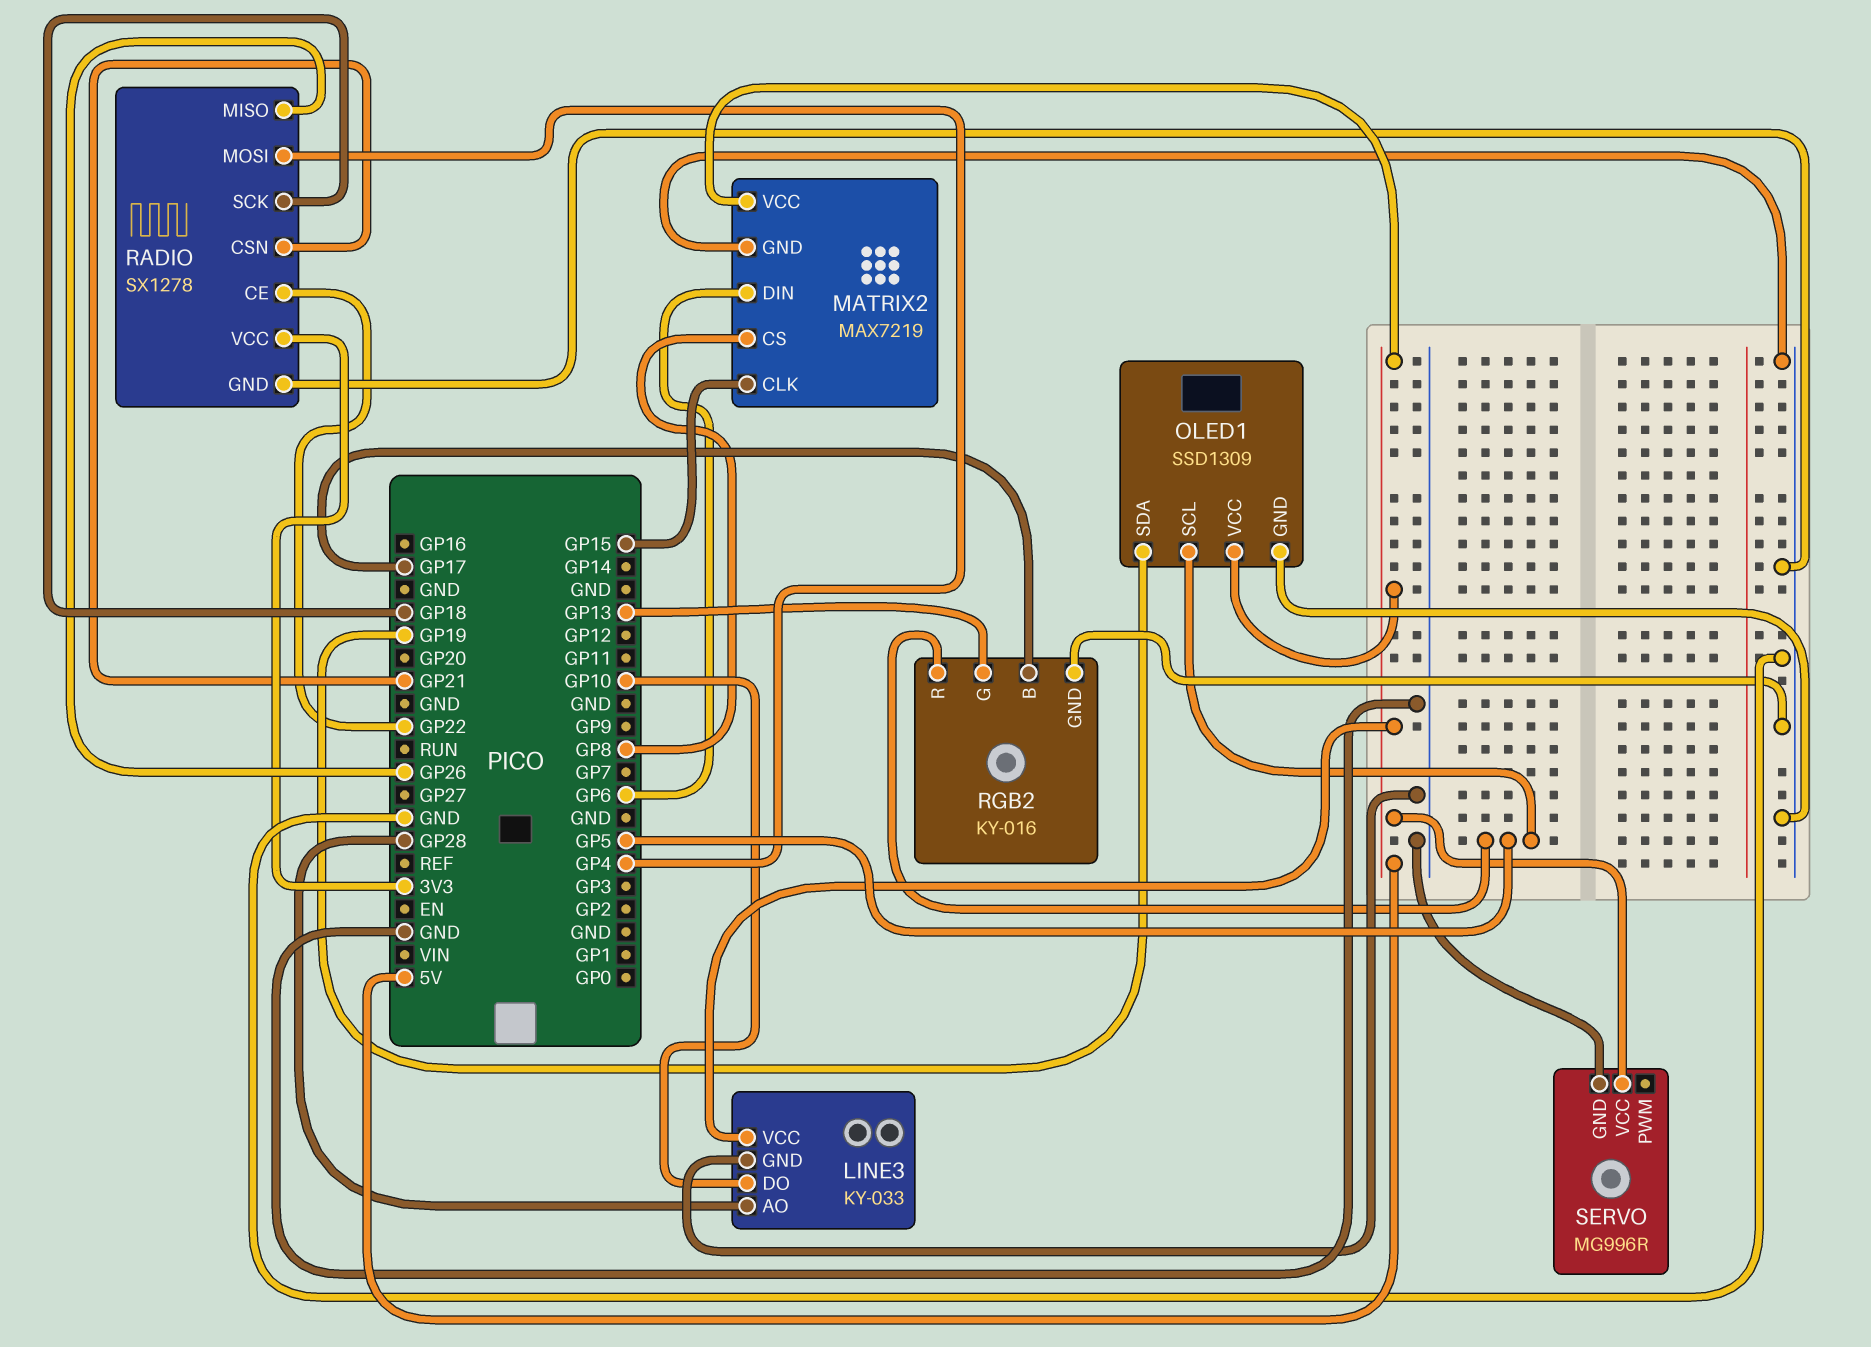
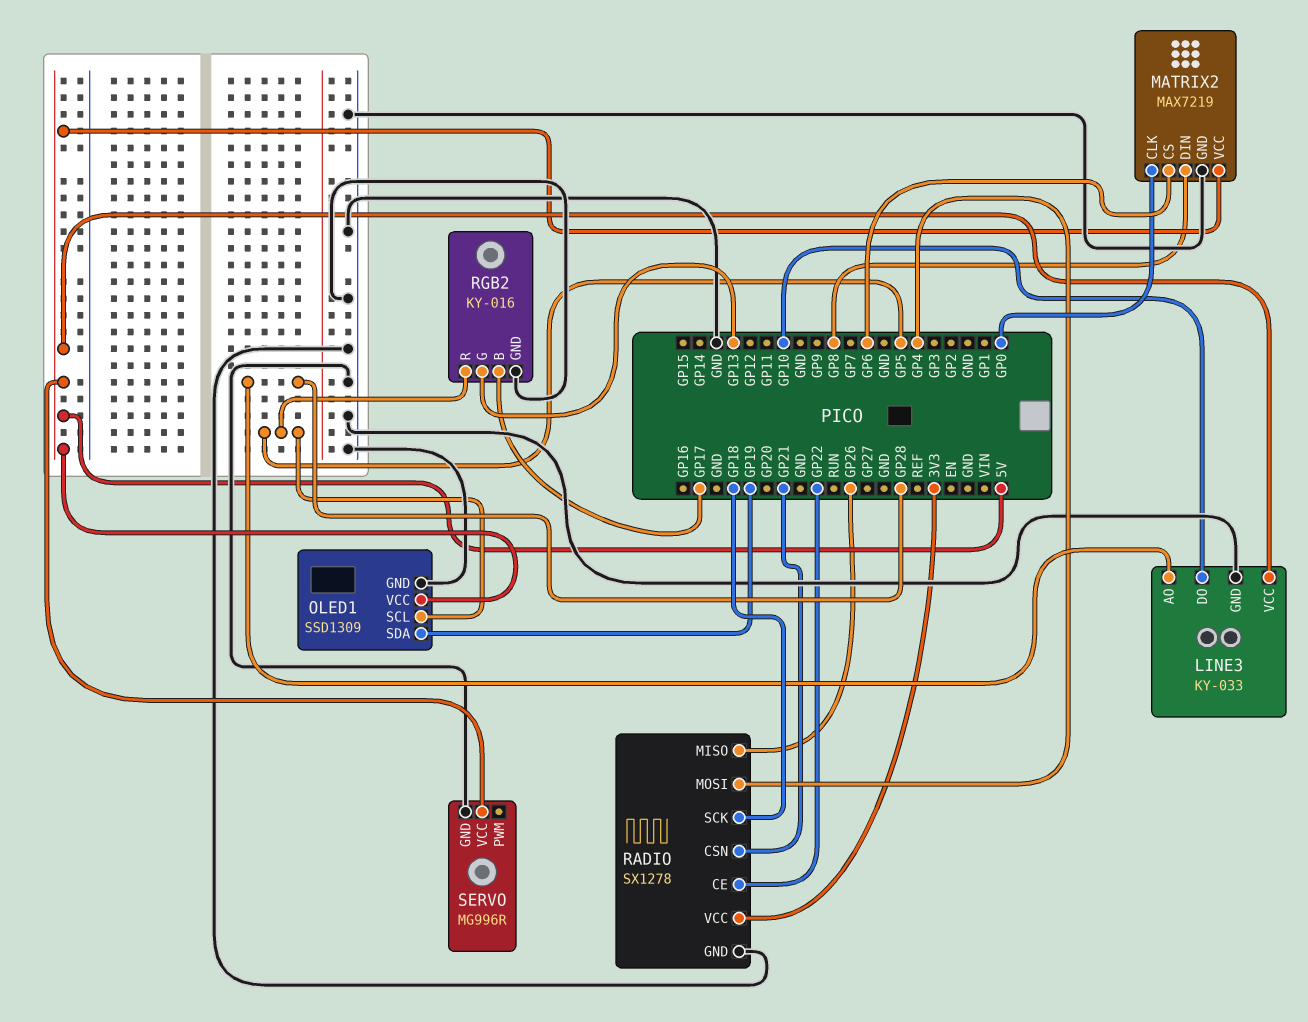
MATRIX2 pin CLK: GP15 -> GP0
MATRIX2 pin CS: GP8 -> GP6
MATRIX2 pin DIN: GP6 -> GP8

